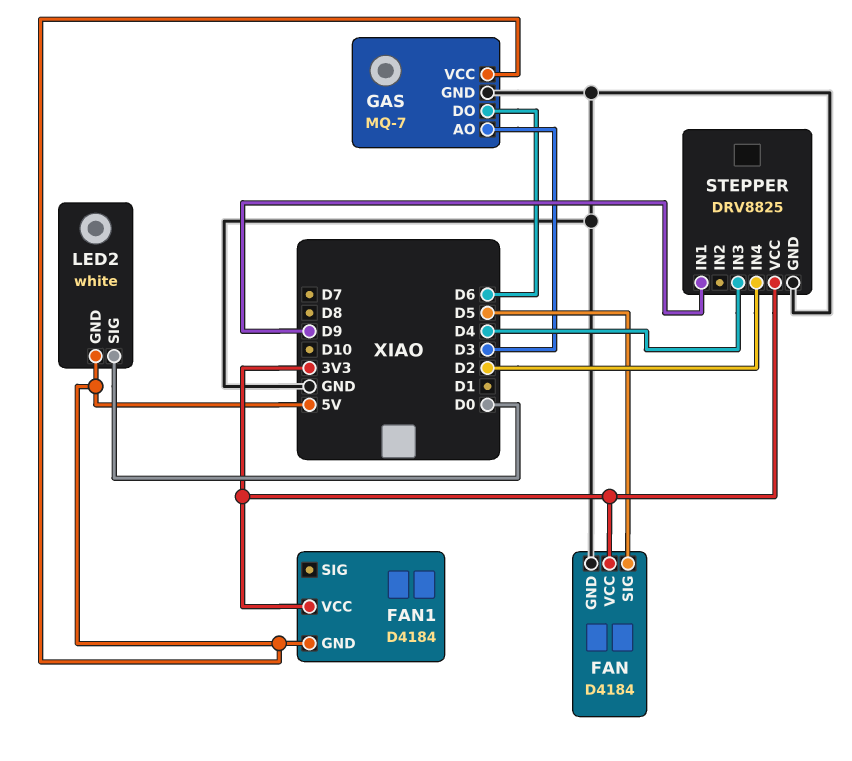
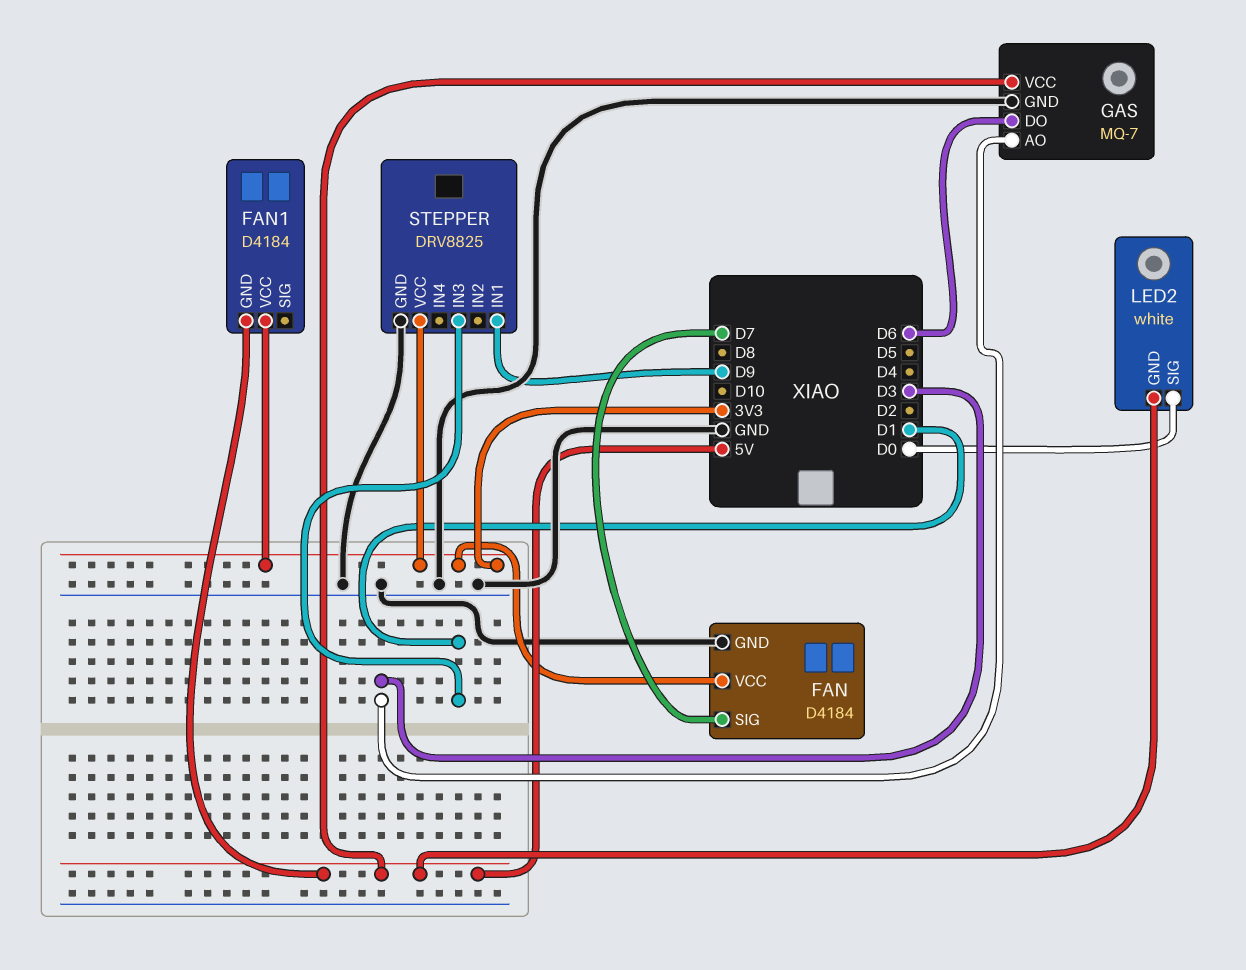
FAN pin SIG: D5 -> D7
STEPPER pin IN3: D4 -> D1
STEPPER pin IN4: D2 -> none

